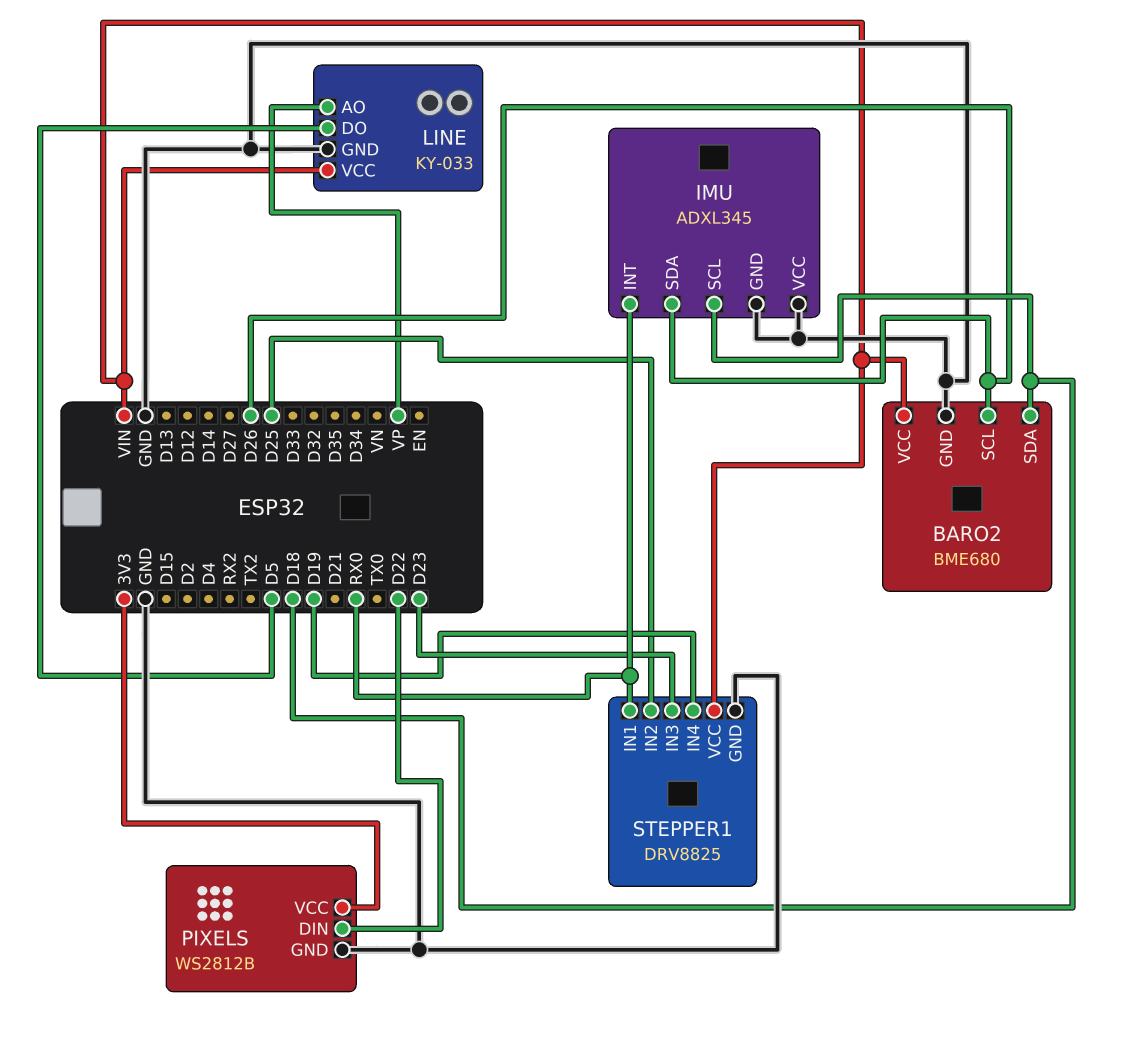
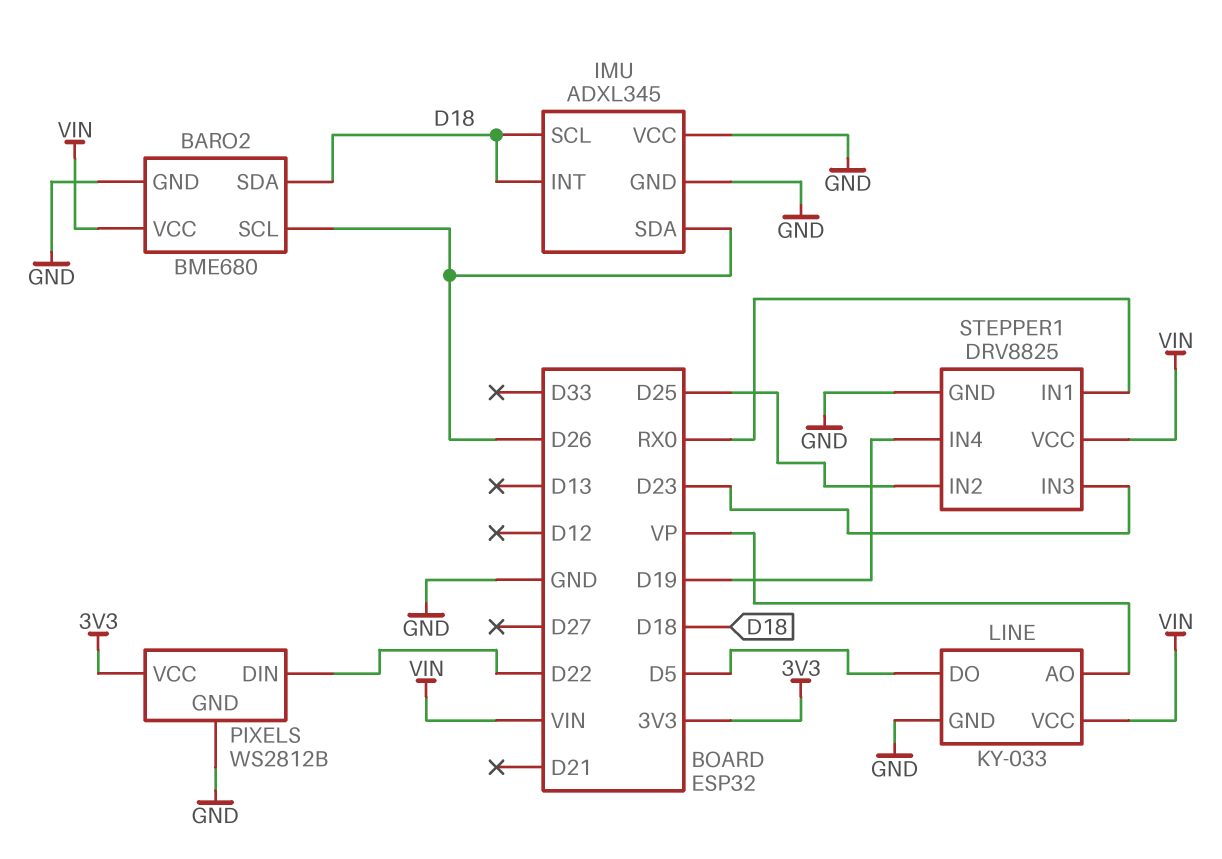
IMU pin INT: RX0 -> D18

